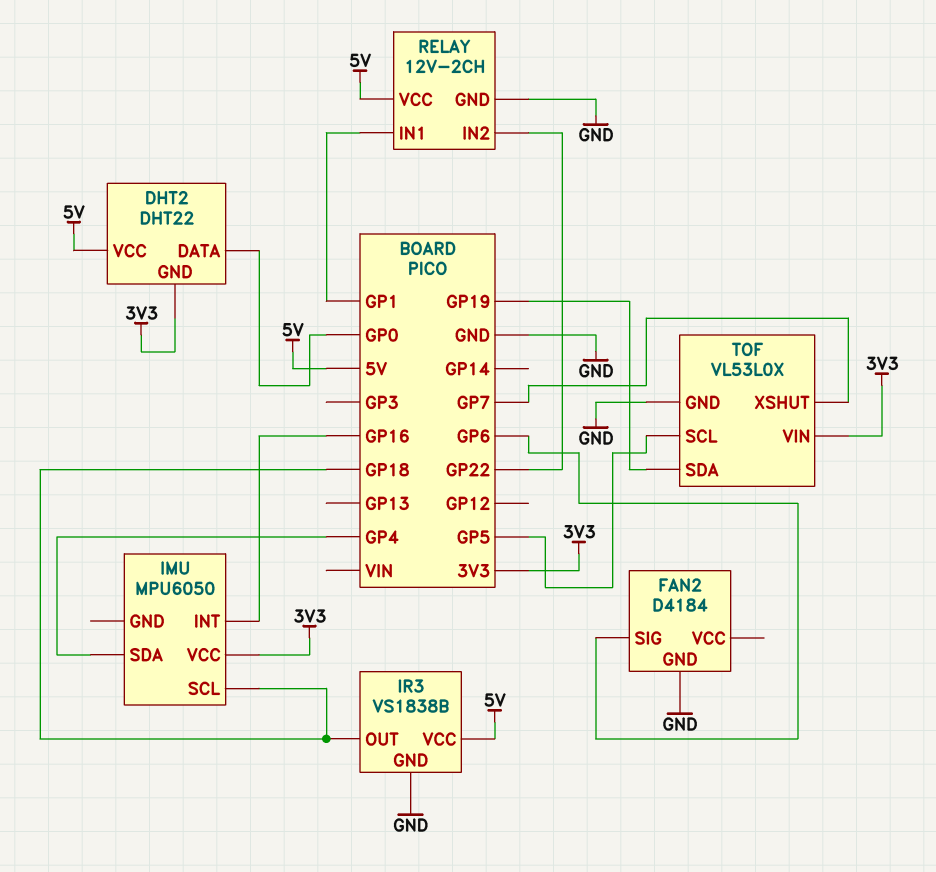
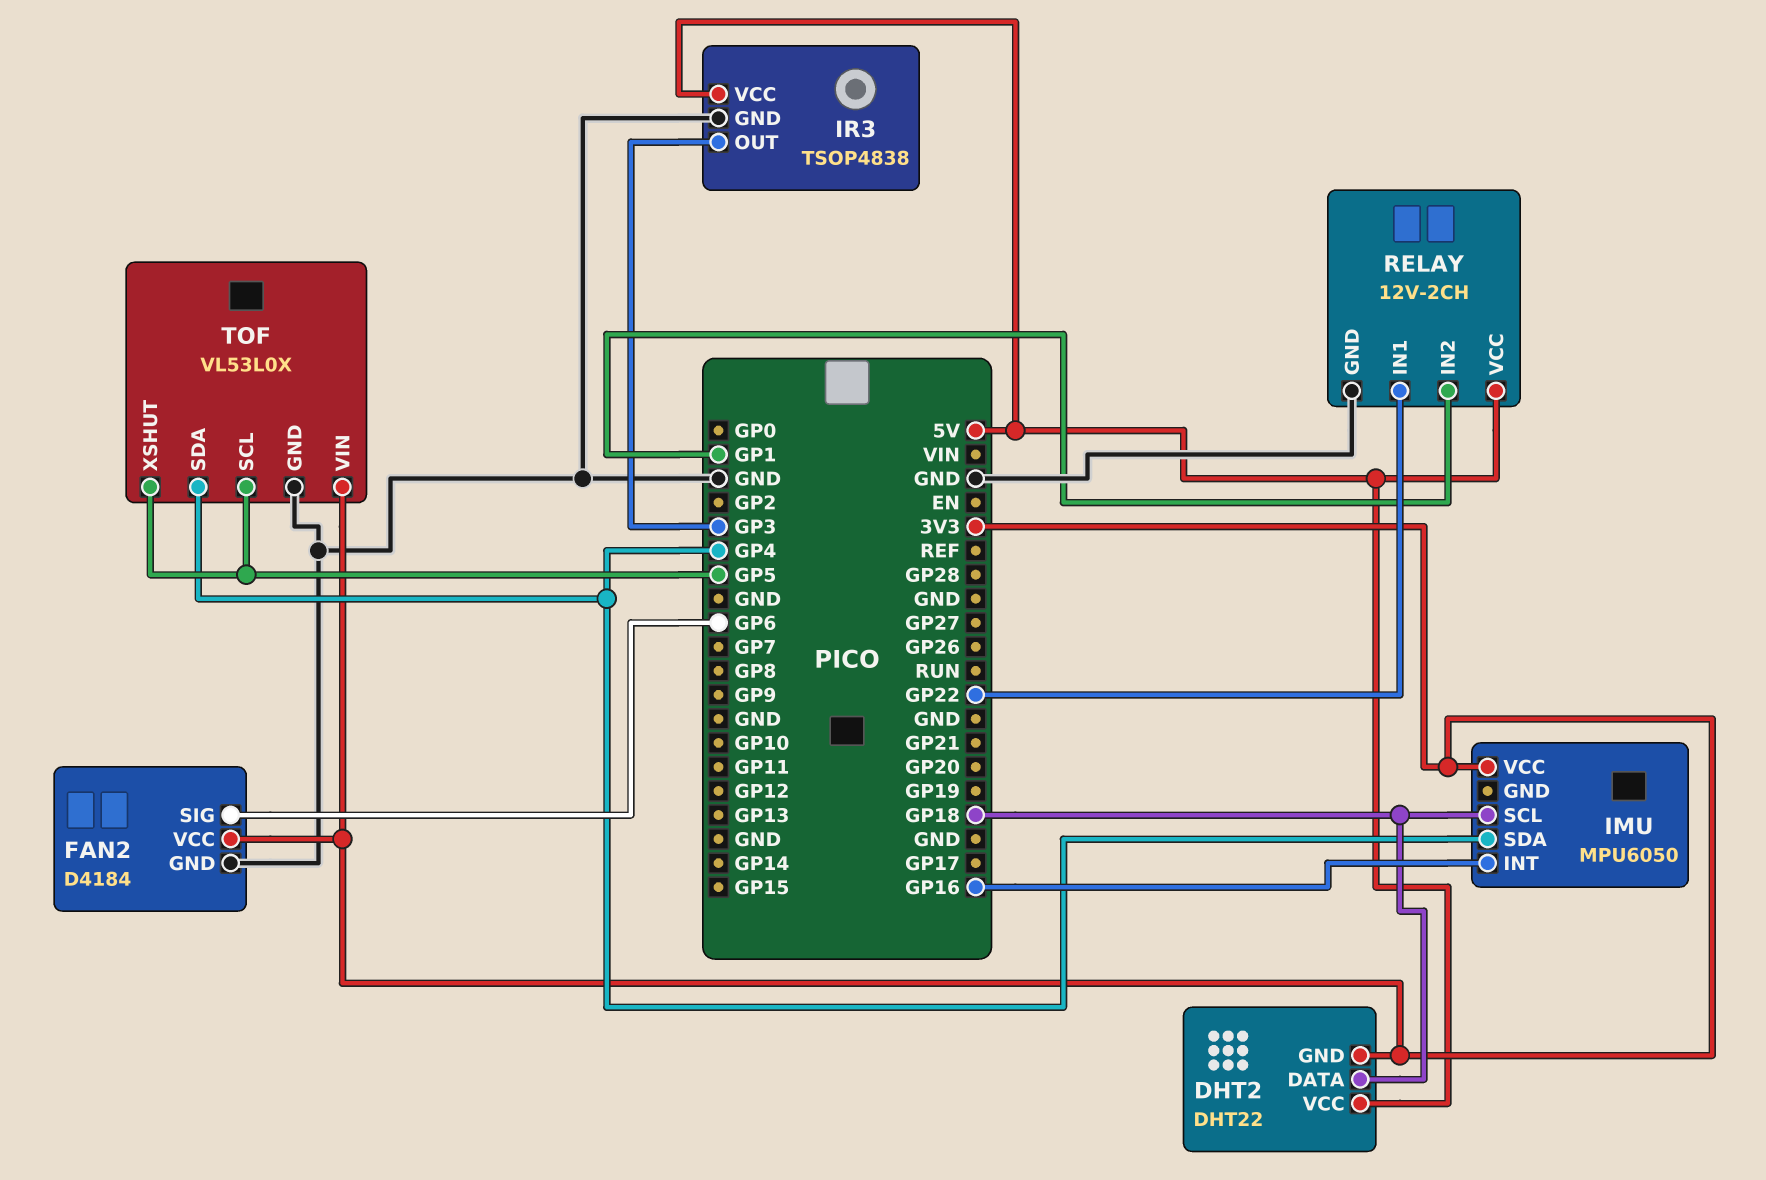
DHT2 pin DATA: GP0 -> GP18
FAN2 pin VCC: none -> 3V3
IR3: VS1838B -> TSOP4838
IR3 pin OUT: GP18 -> GP3
RELAY pin IN1: GP1 -> GP22
RELAY pin IN2: GP22 -> GP1
TOF pin SDA: GP19 -> GP4
TOF pin XSHUT: GP7 -> GP5

